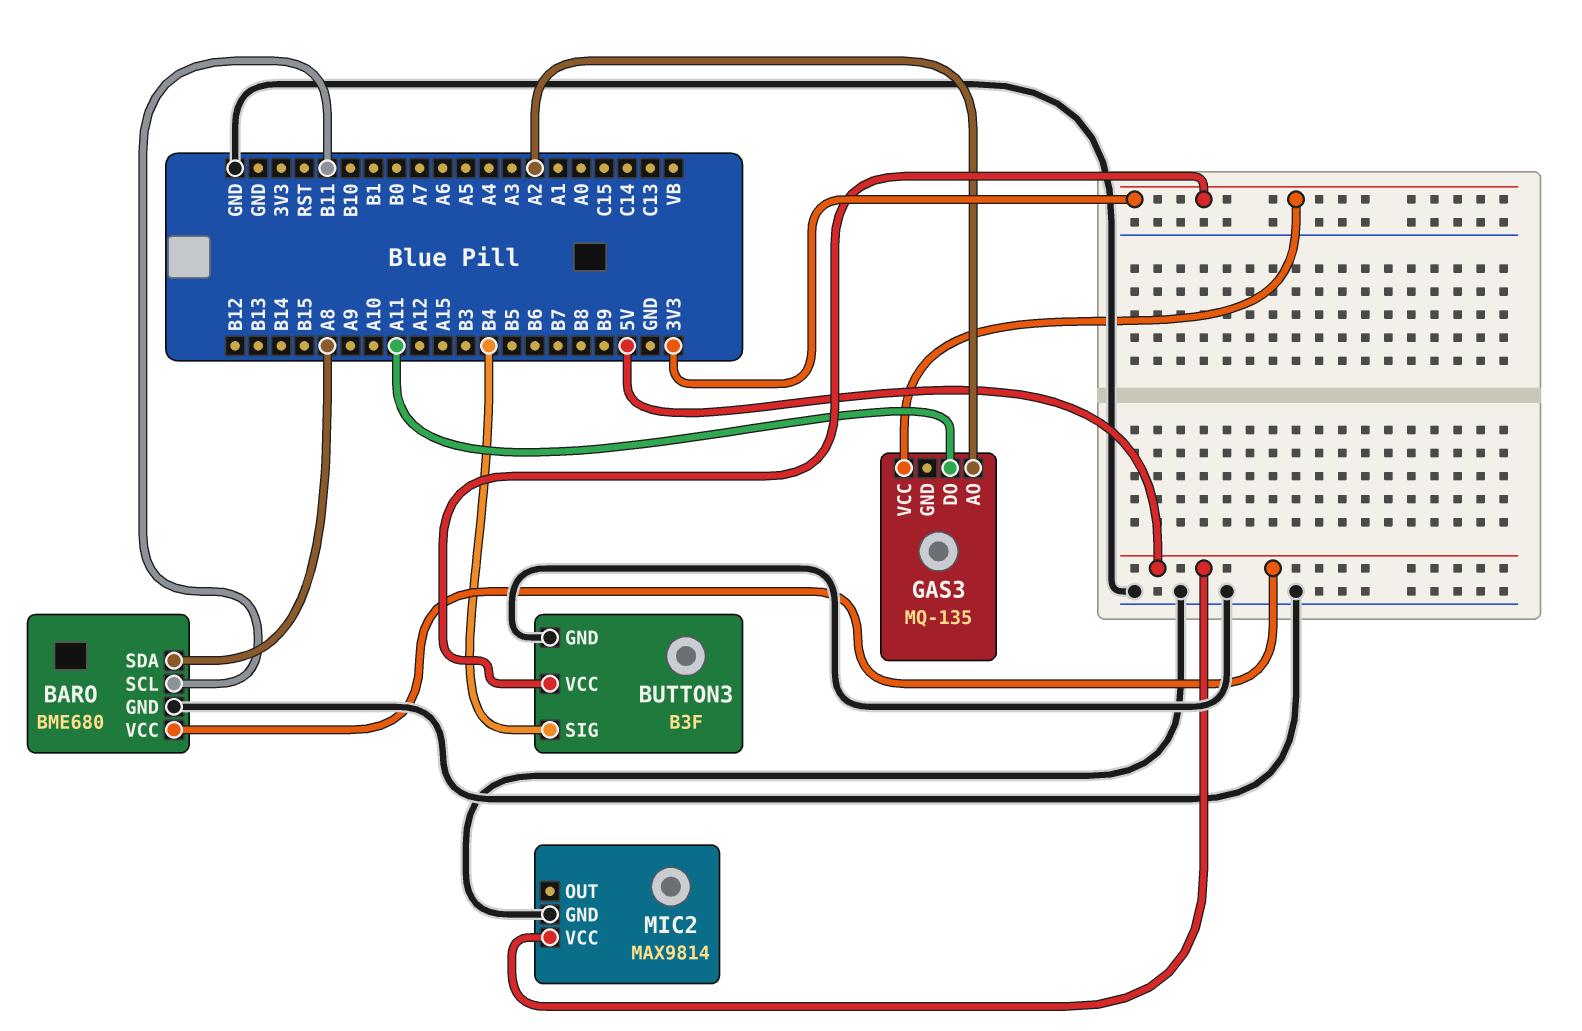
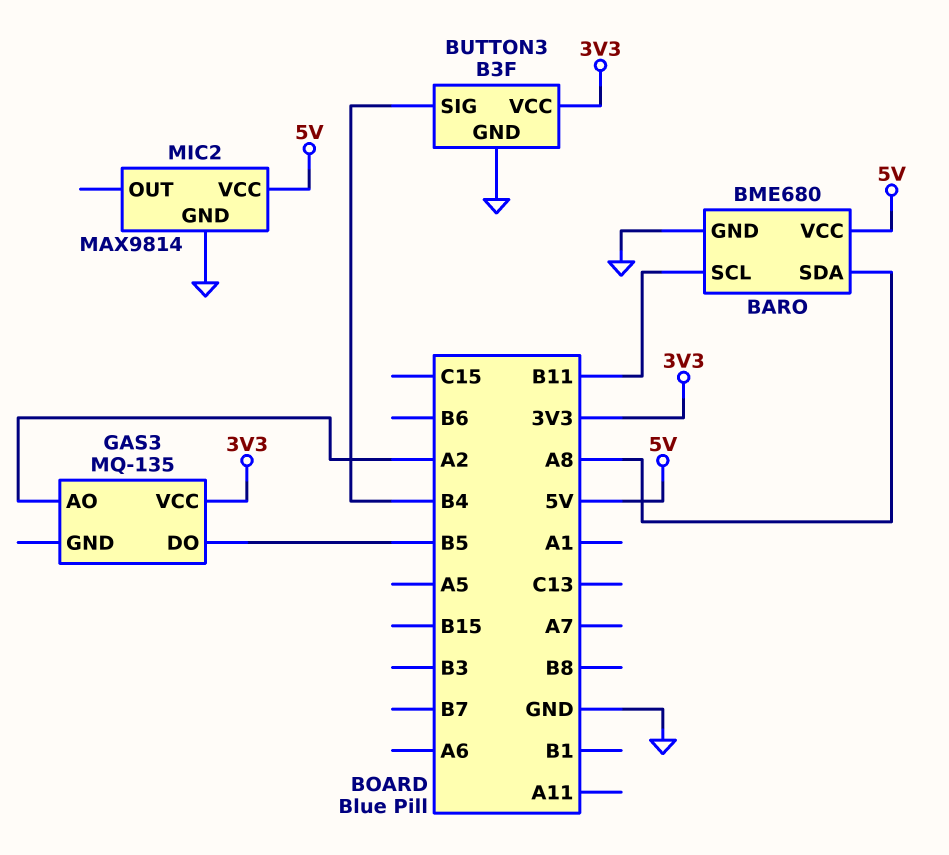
GAS3 pin DO: A11 -> B5

